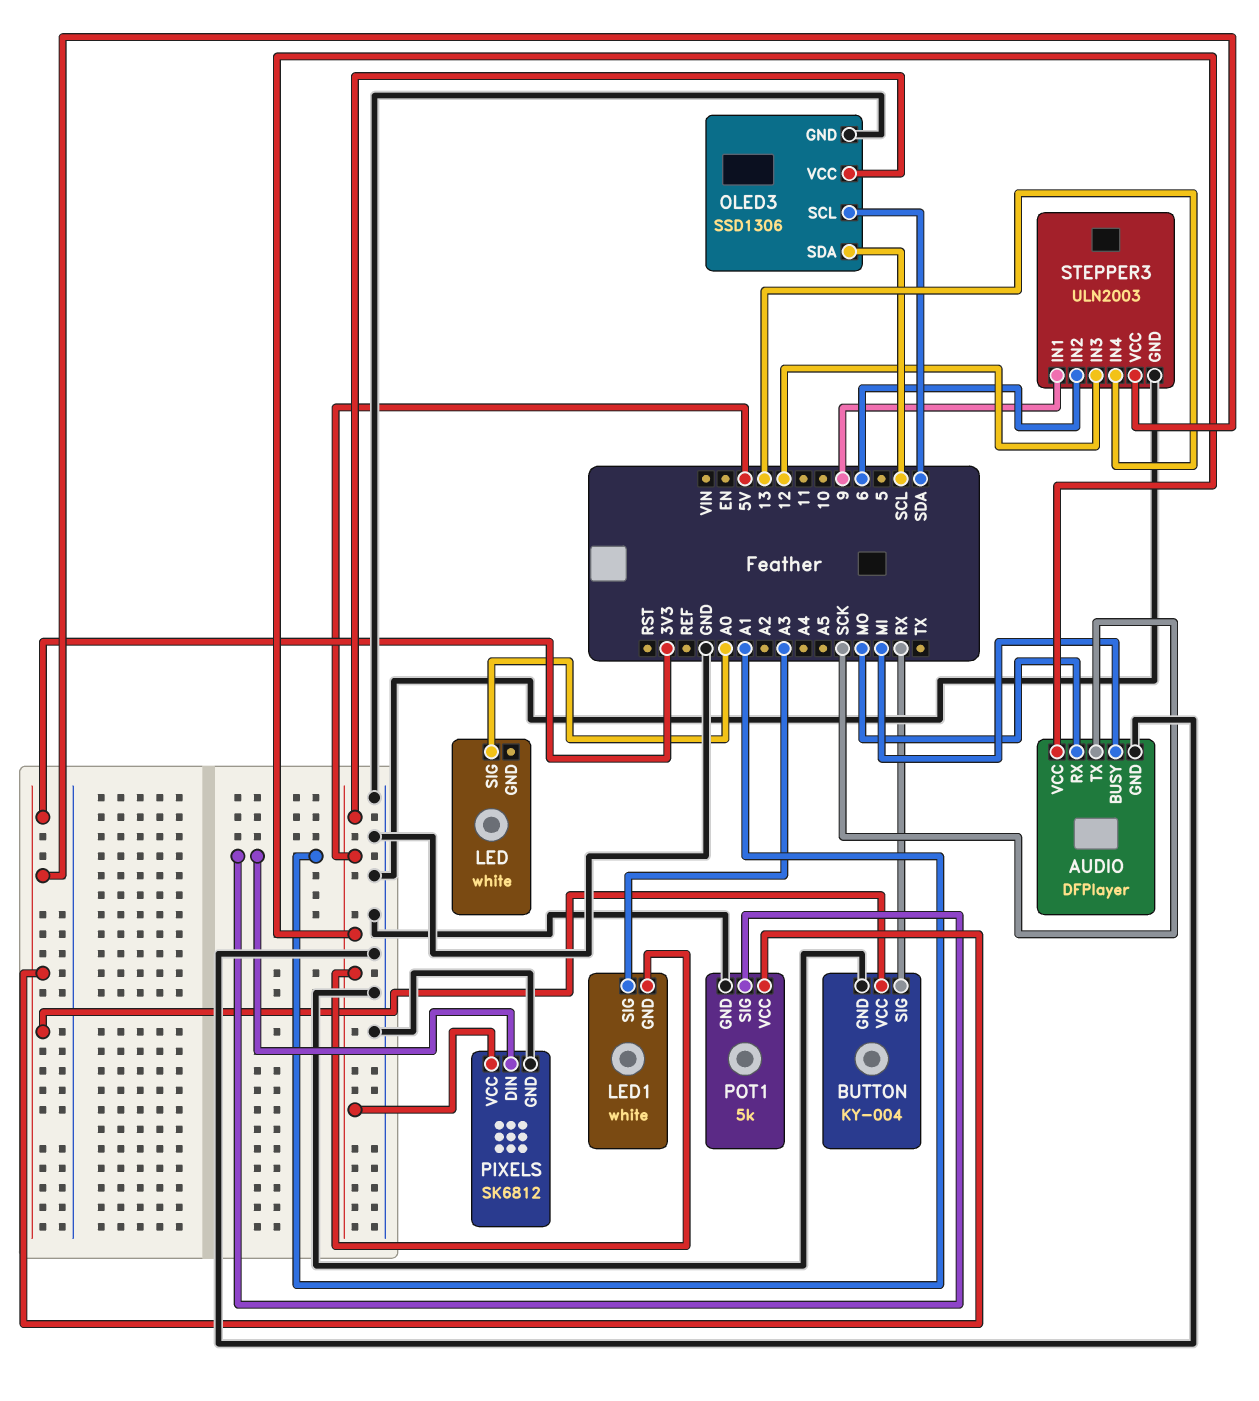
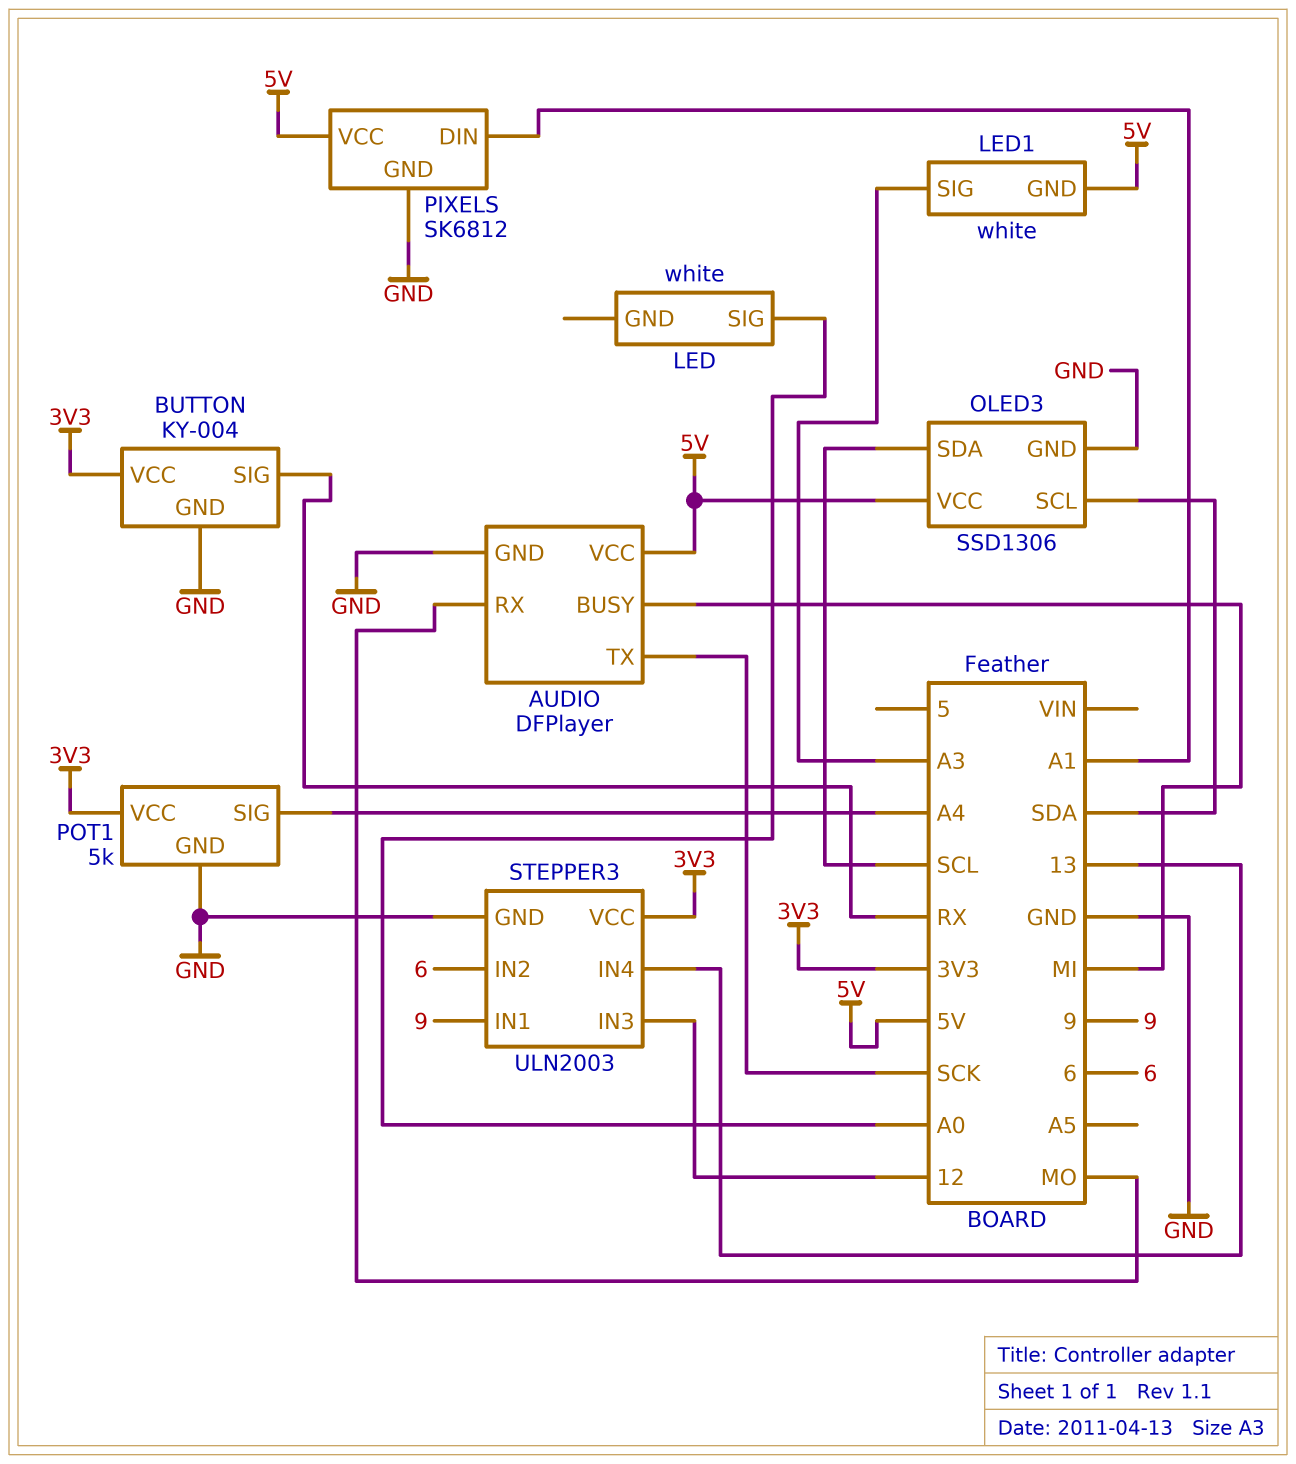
POT1 pin SIG: A1 -> A4

